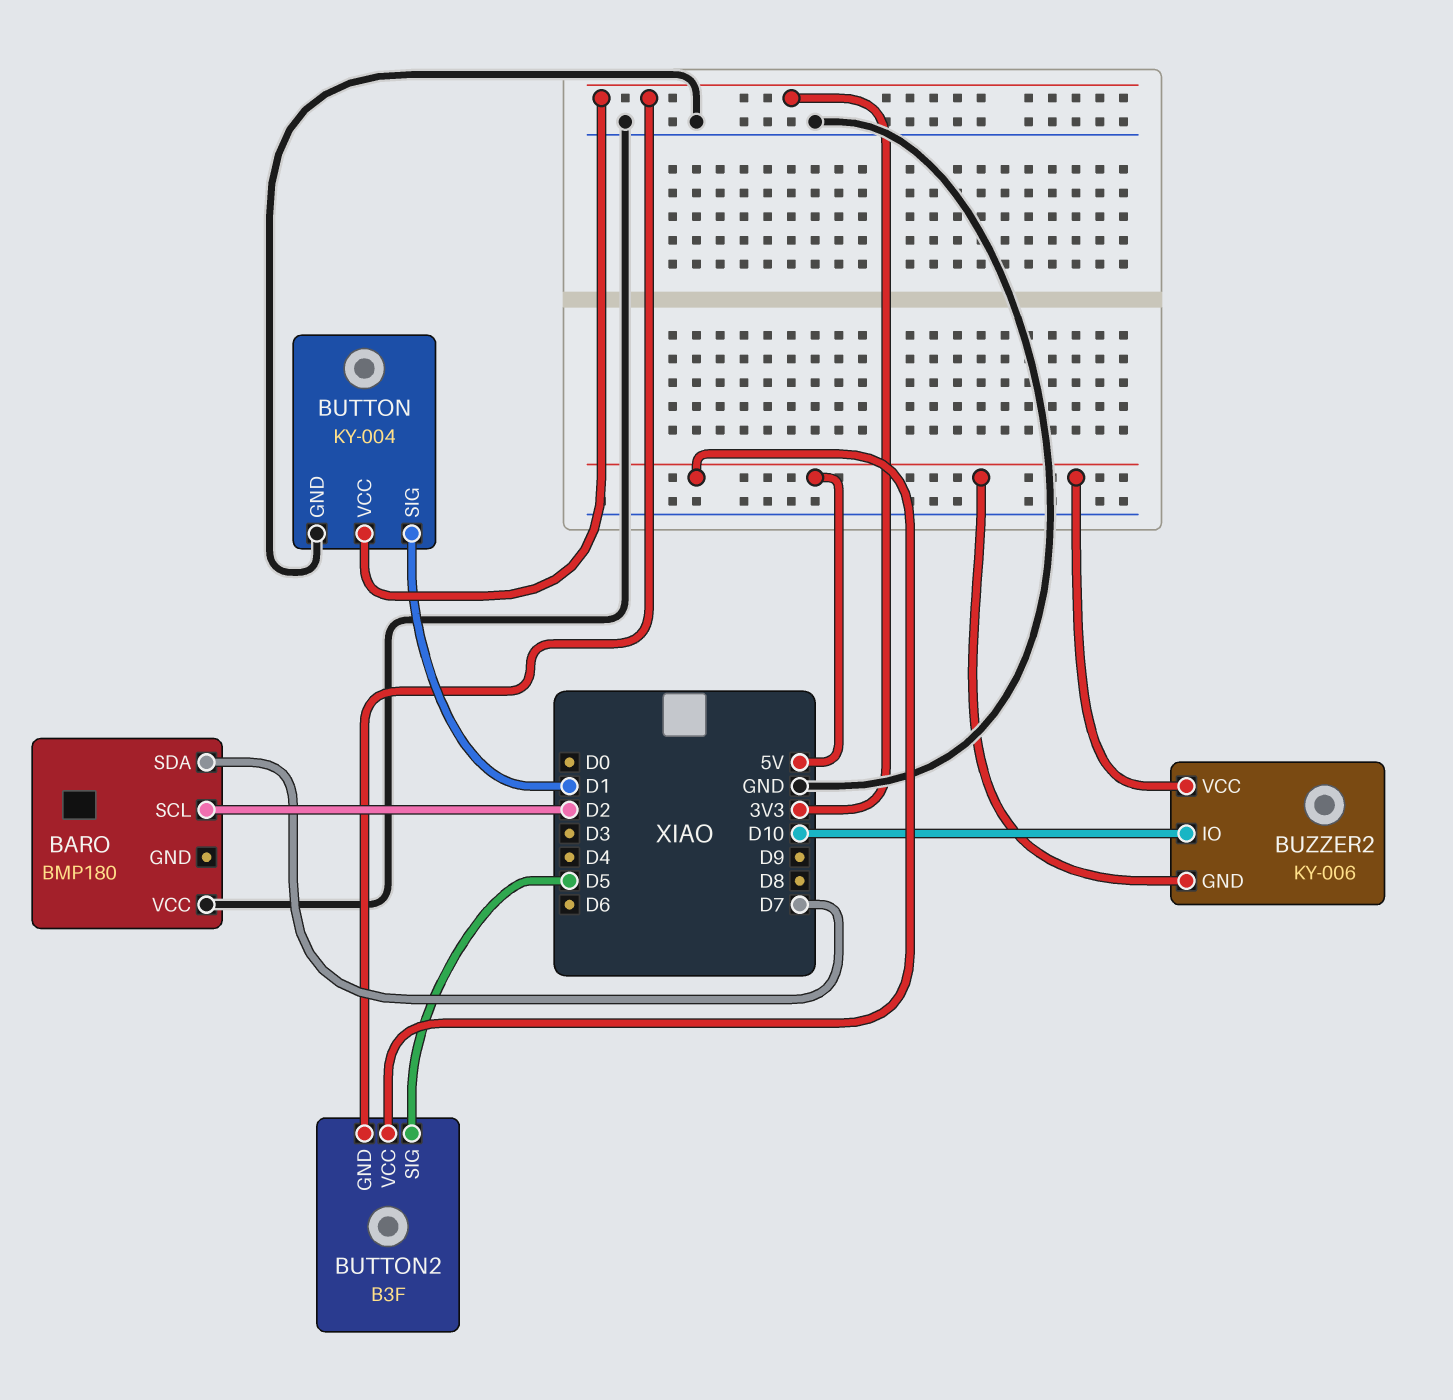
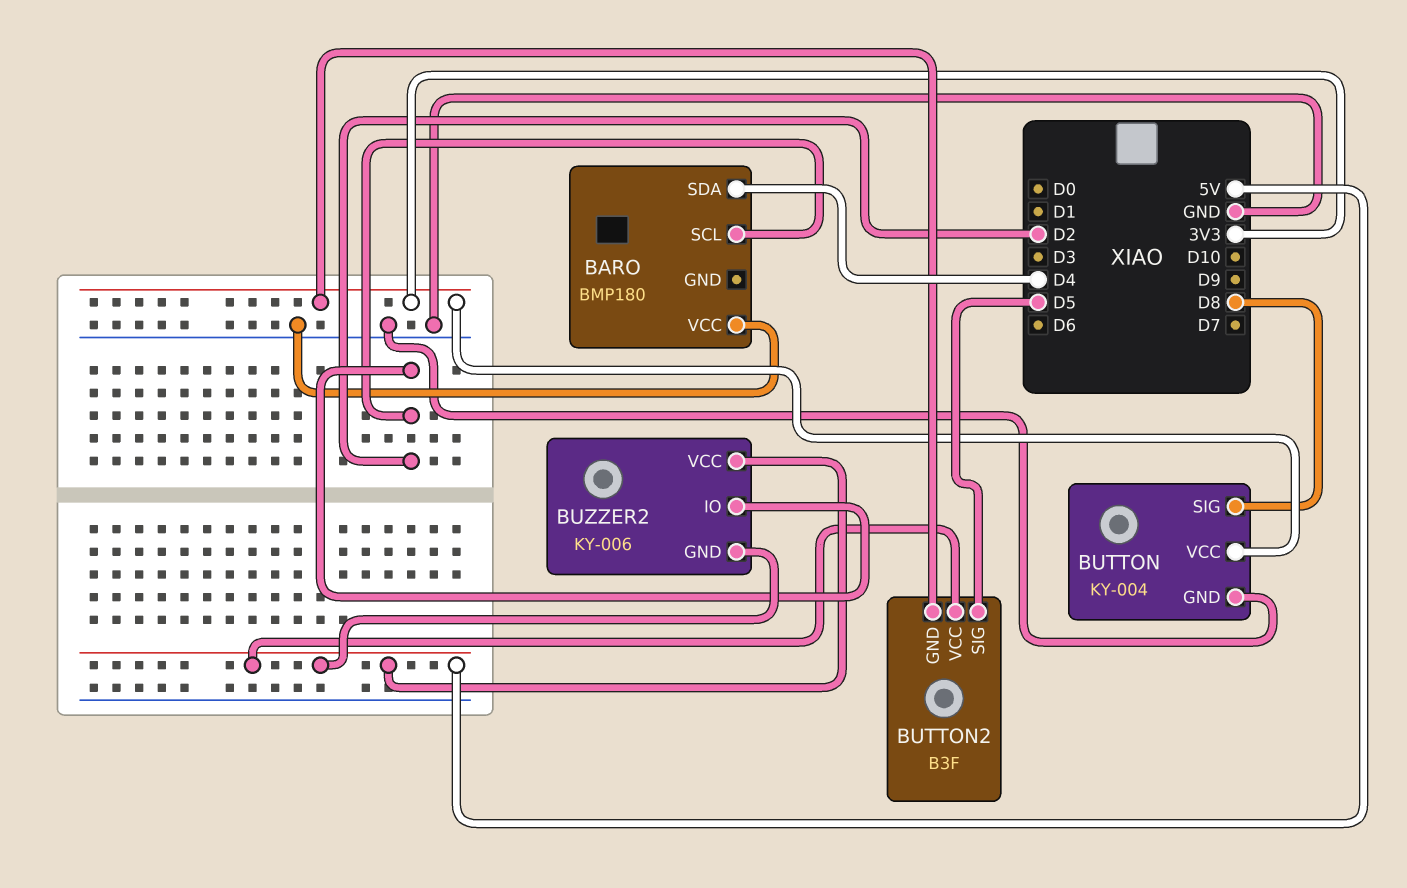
BARO pin SDA: D7 -> D4
BUTTON pin SIG: D1 -> D8
BUZZER2 pin IO: D10 -> D2

